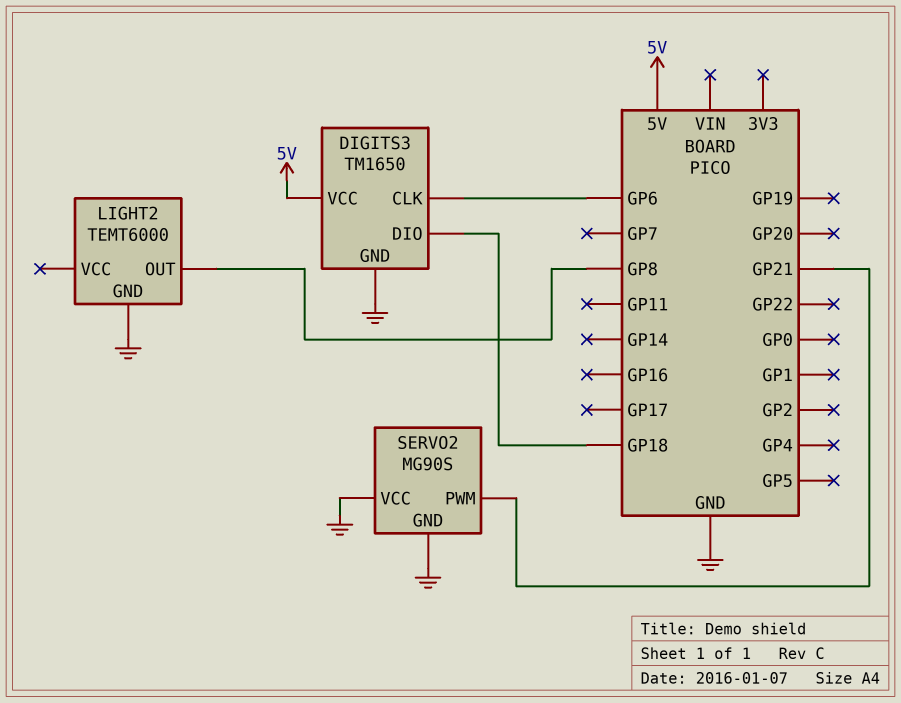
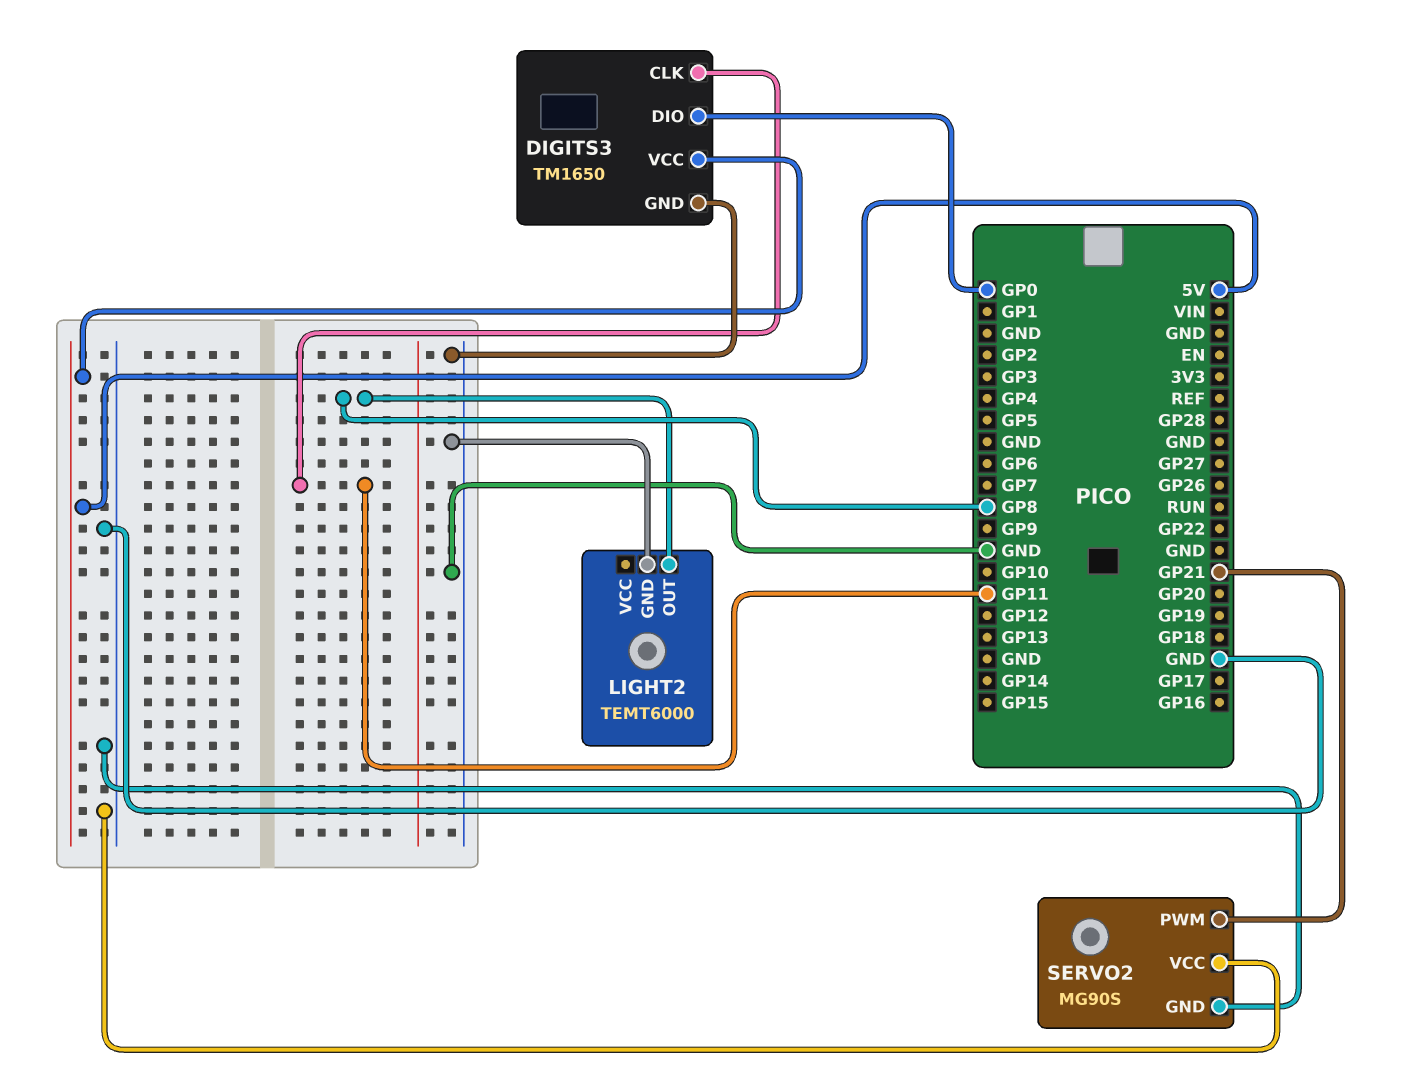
DIGITS3 pin CLK: GP6 -> GP11
DIGITS3 pin DIO: GP18 -> GP0

